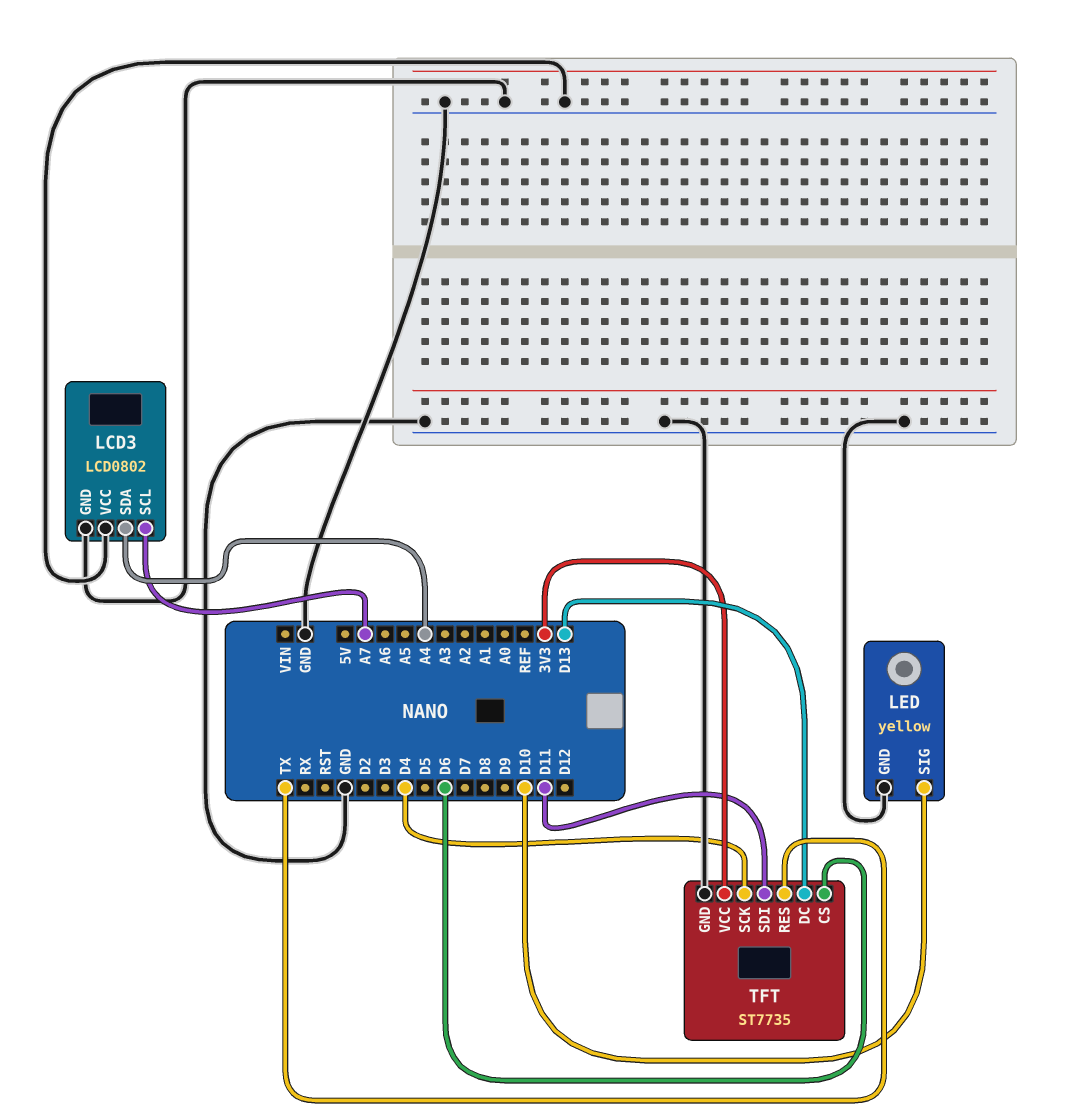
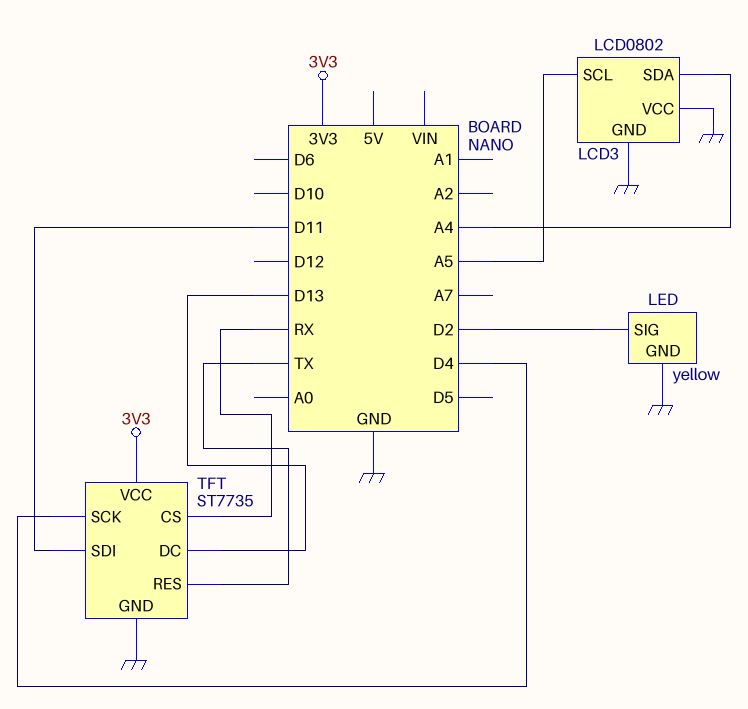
LCD3 pin SCL: A7 -> A5
LED pin SIG: D10 -> D2
TFT pin CS: D6 -> RX

